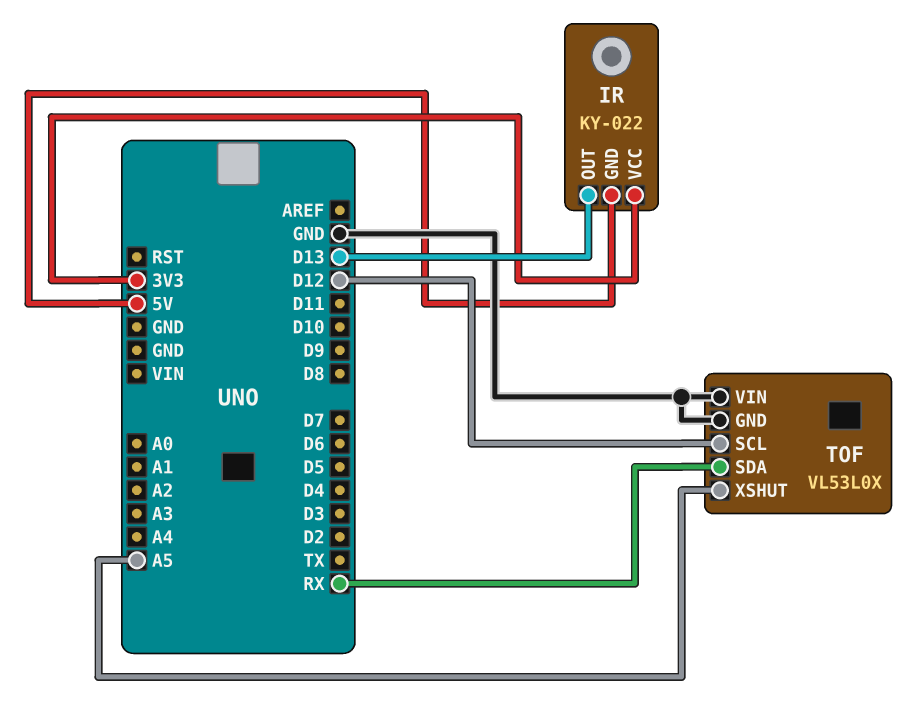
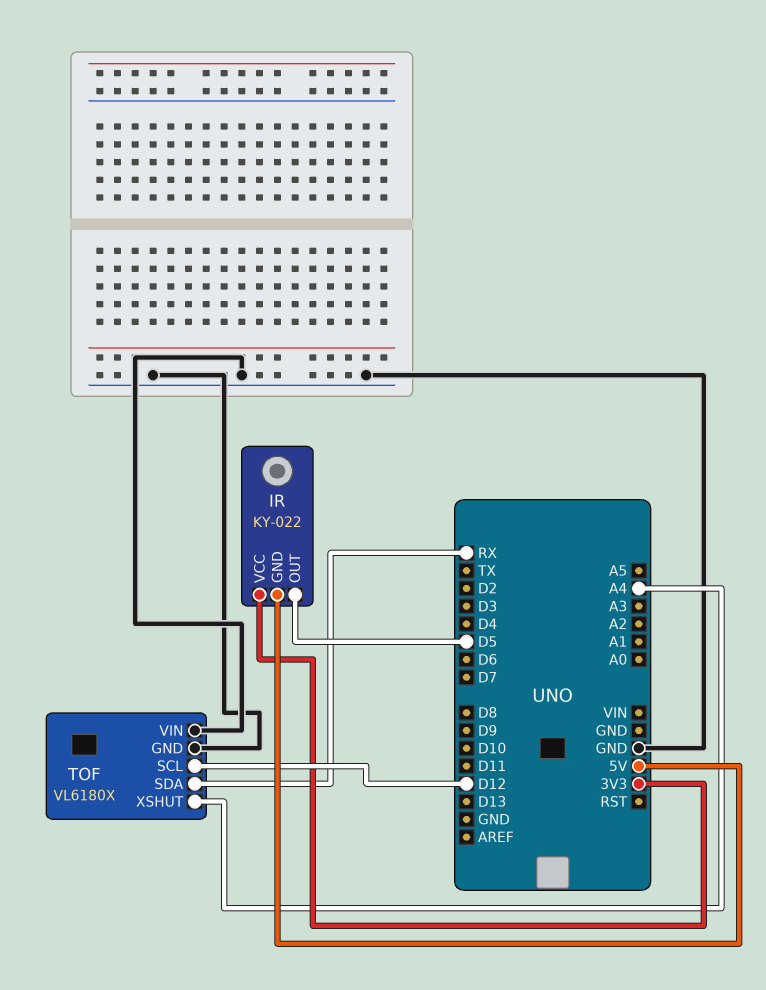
IR pin OUT: D13 -> D5
TOF: VL53L0X -> VL6180X
TOF pin XSHUT: A5 -> A4

